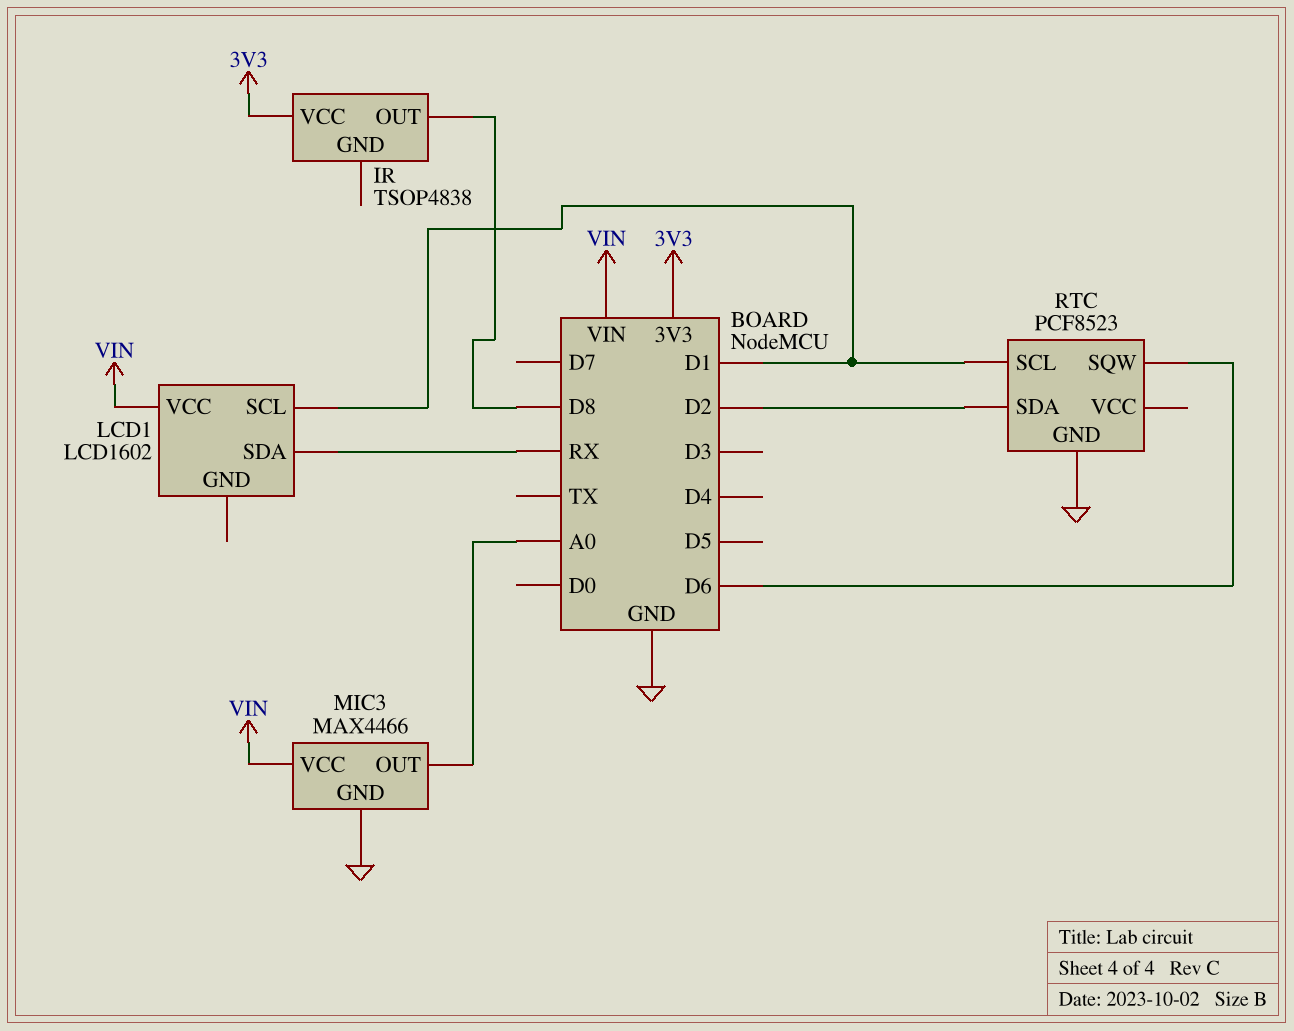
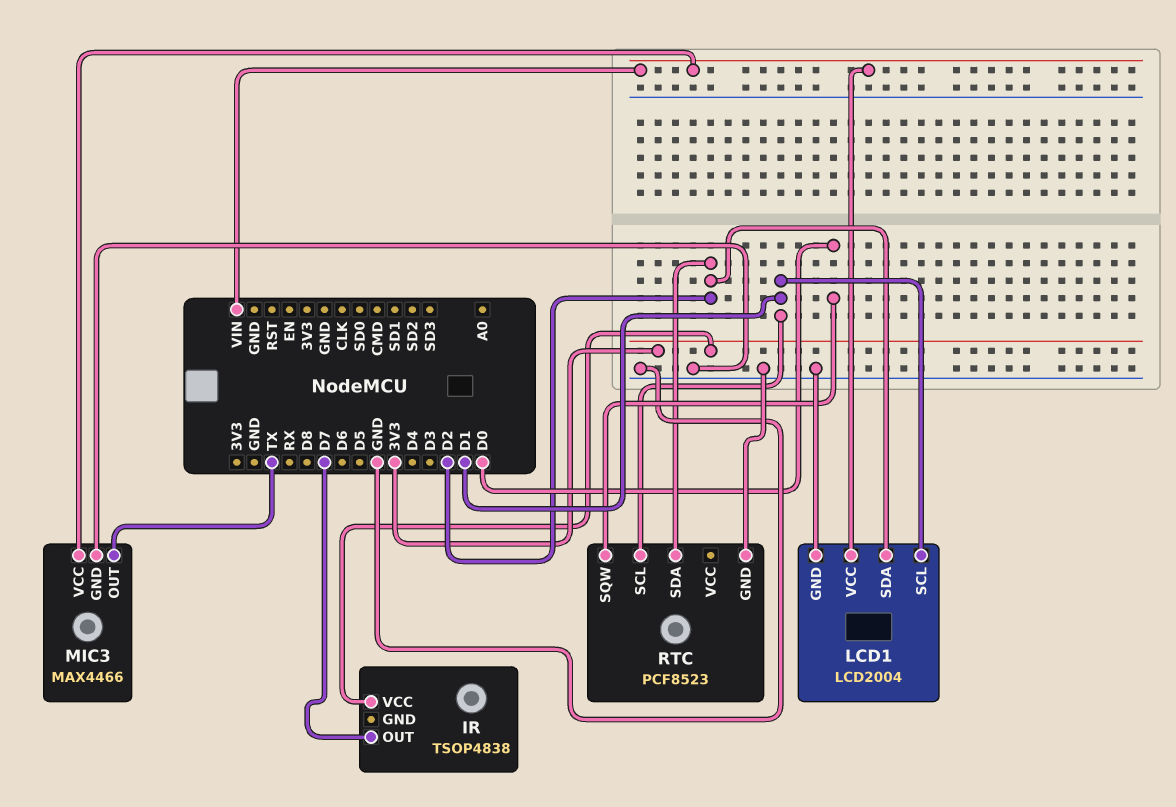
IR pin OUT: D8 -> D7
LCD1: LCD1602 -> LCD2004
LCD1 pin GND: none -> GND
LCD1 pin SDA: RX -> D2
MIC3 pin OUT: A0 -> TX
RTC pin SQW: D6 -> D0

